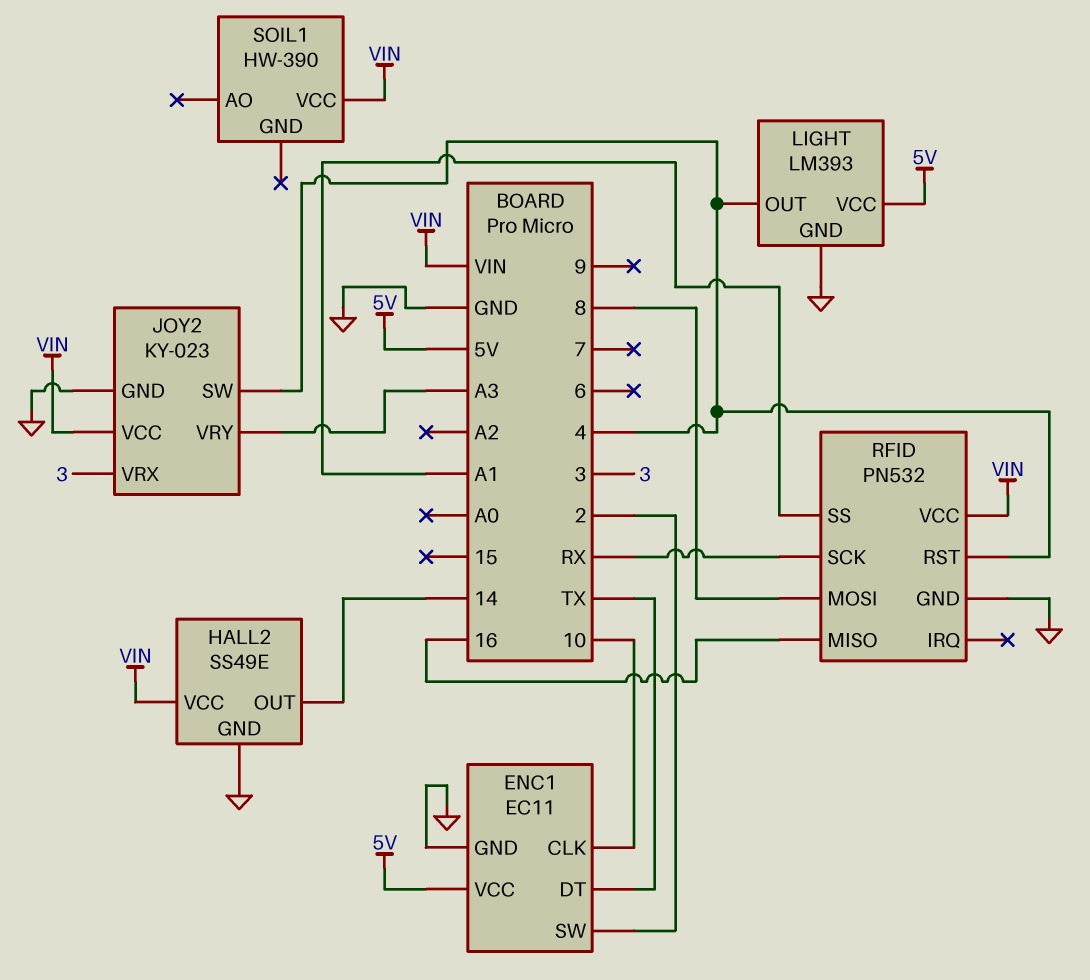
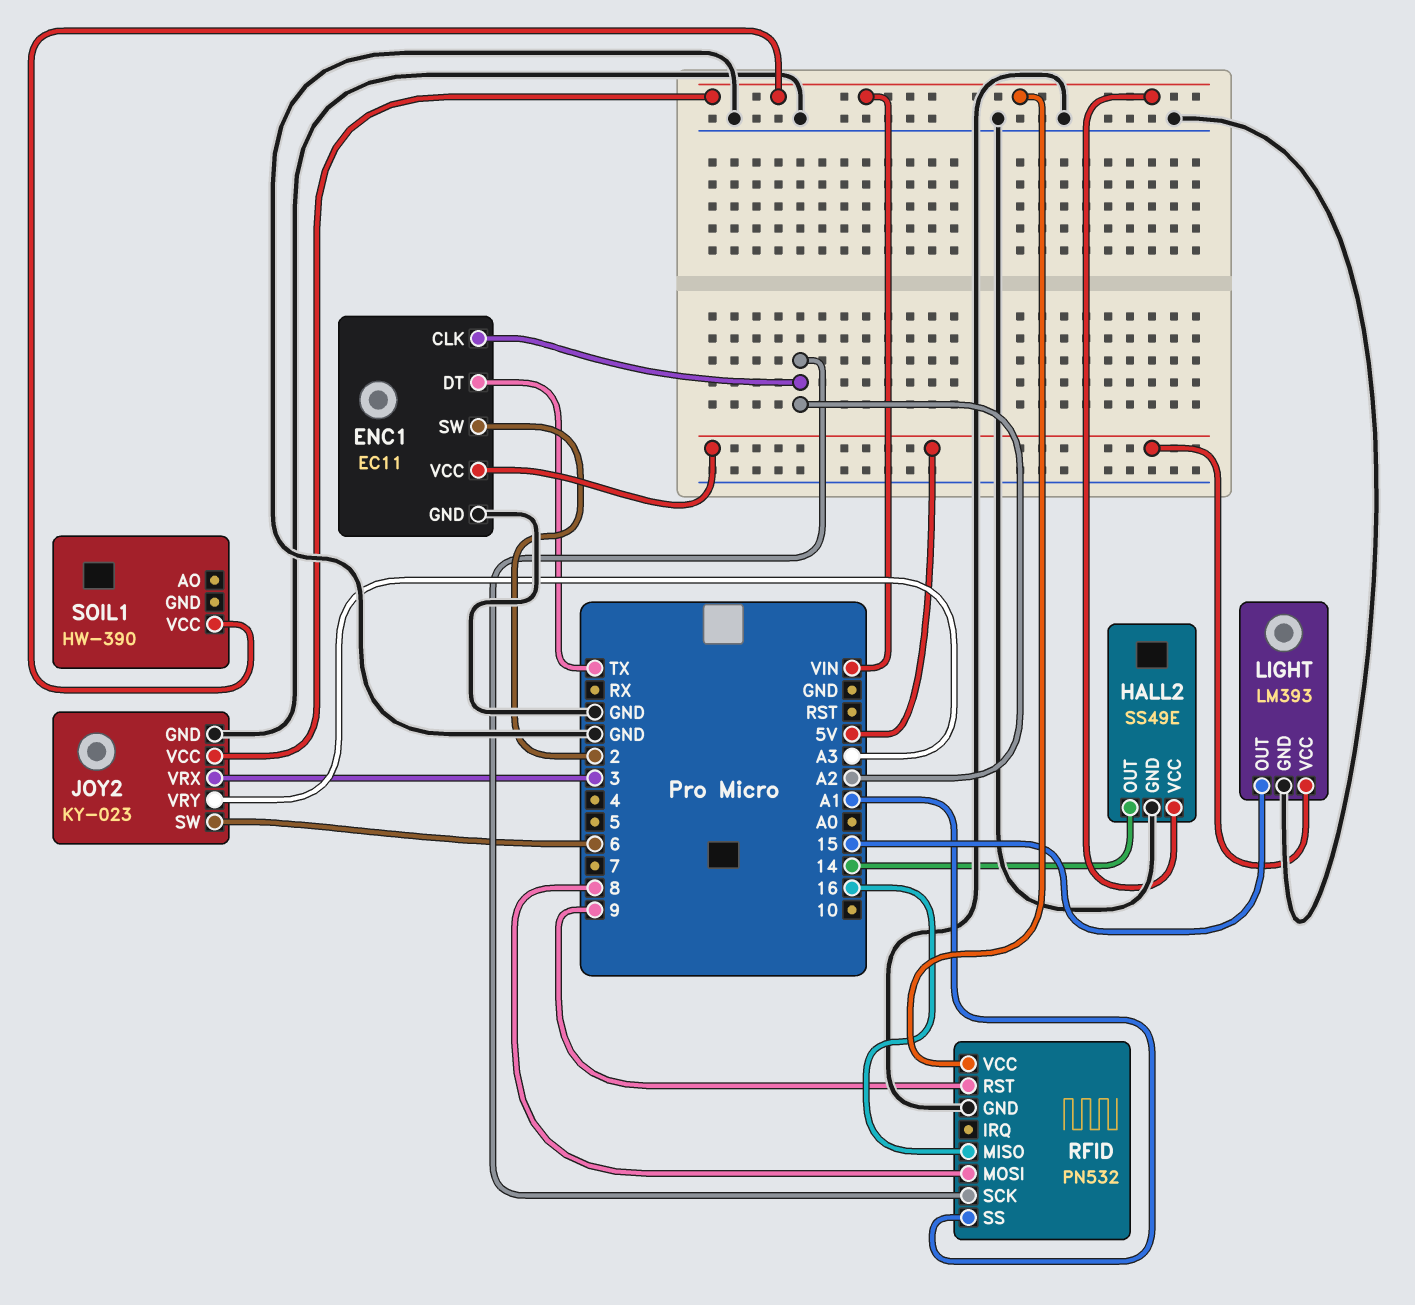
ENC1 pin CLK: 10 -> A2
JOY2 pin SW: 4 -> 6
LIGHT pin OUT: 4 -> 15
RFID pin RST: 4 -> 9
RFID pin SCK: RX -> A2

